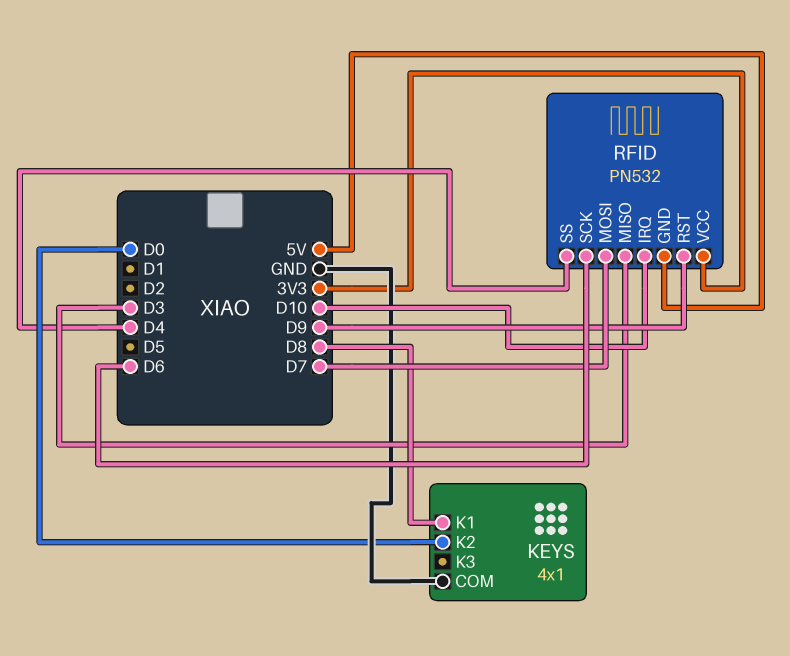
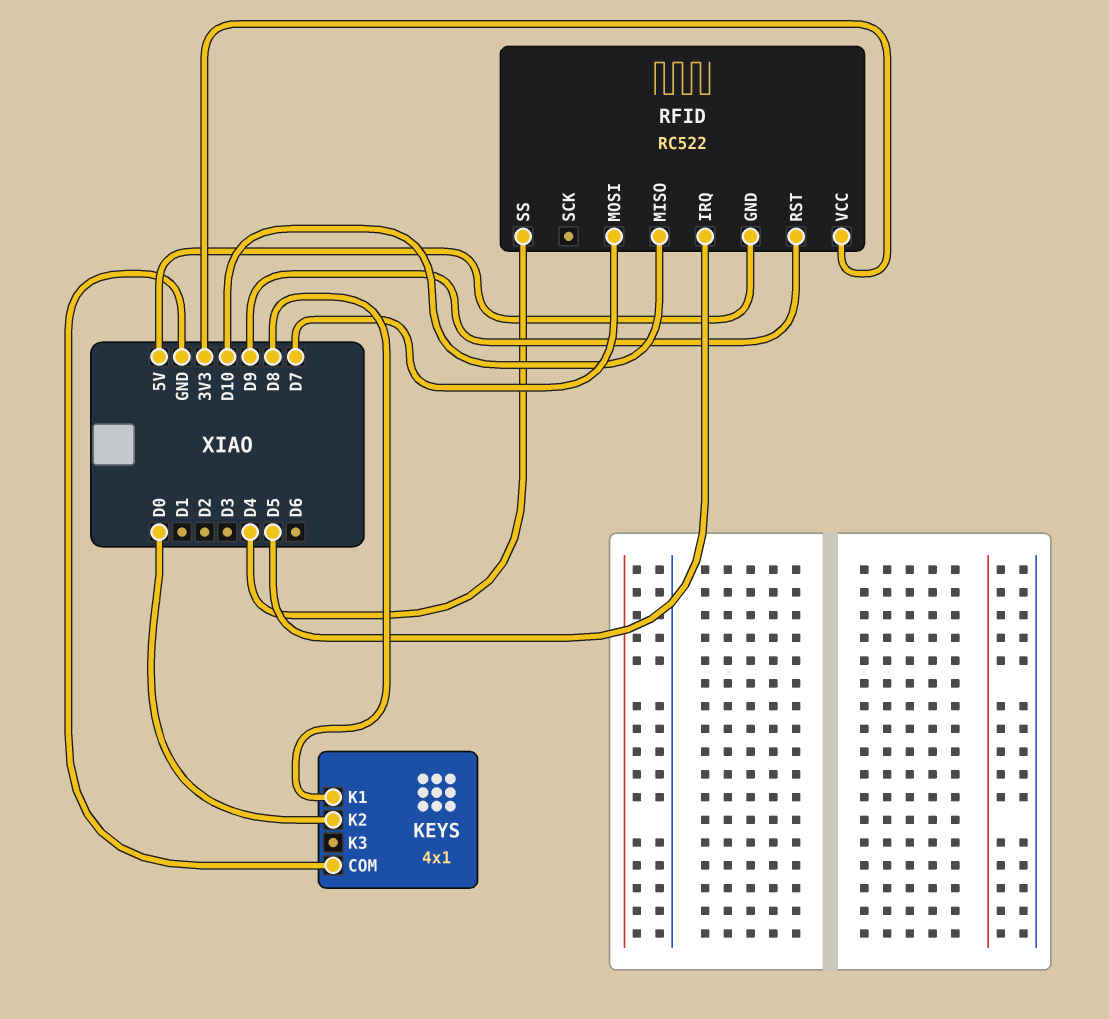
RFID: PN532 -> RC522
RFID pin IRQ: D10 -> D5
RFID pin MISO: D3 -> D10
RFID pin SCK: D6 -> none

